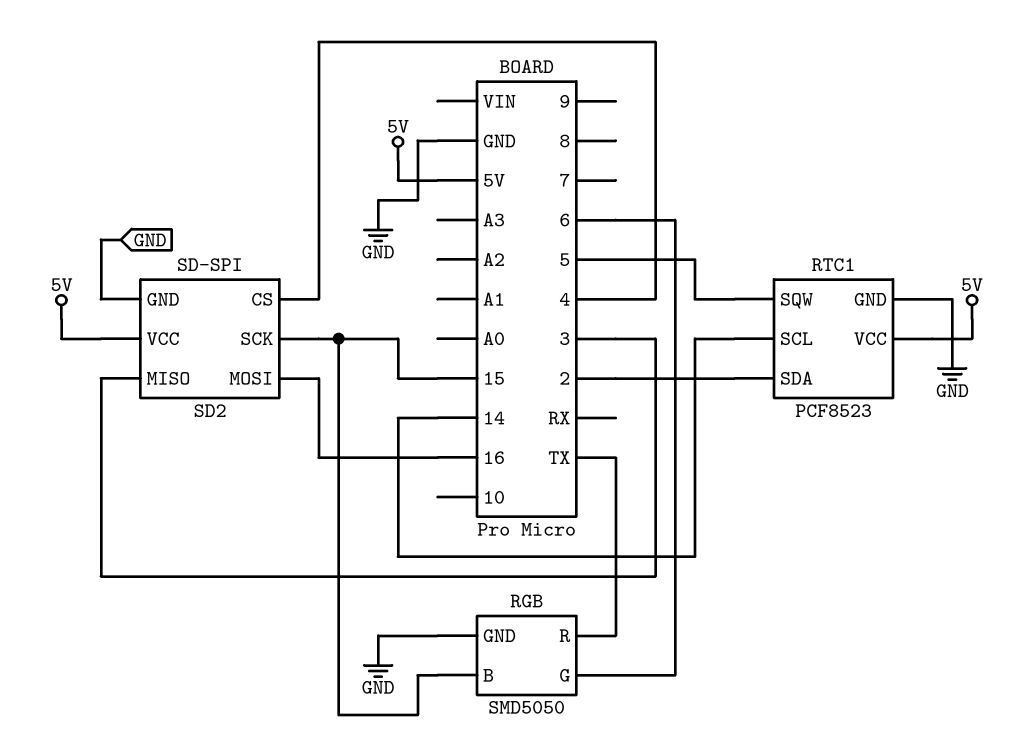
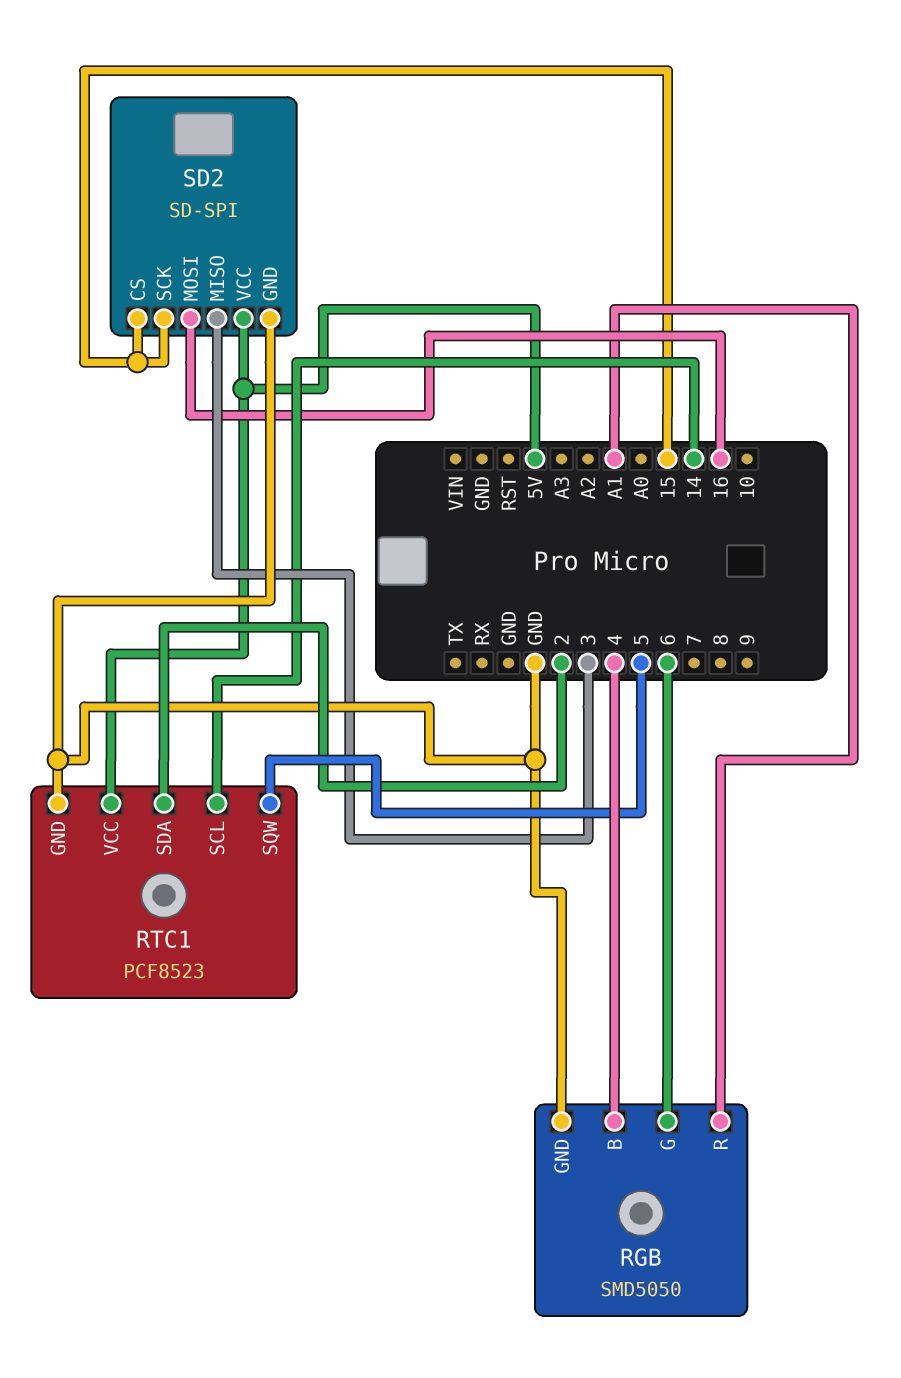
RGB pin B: 15 -> 4
RGB pin R: TX -> A1
SD2 pin CS: 4 -> 15

